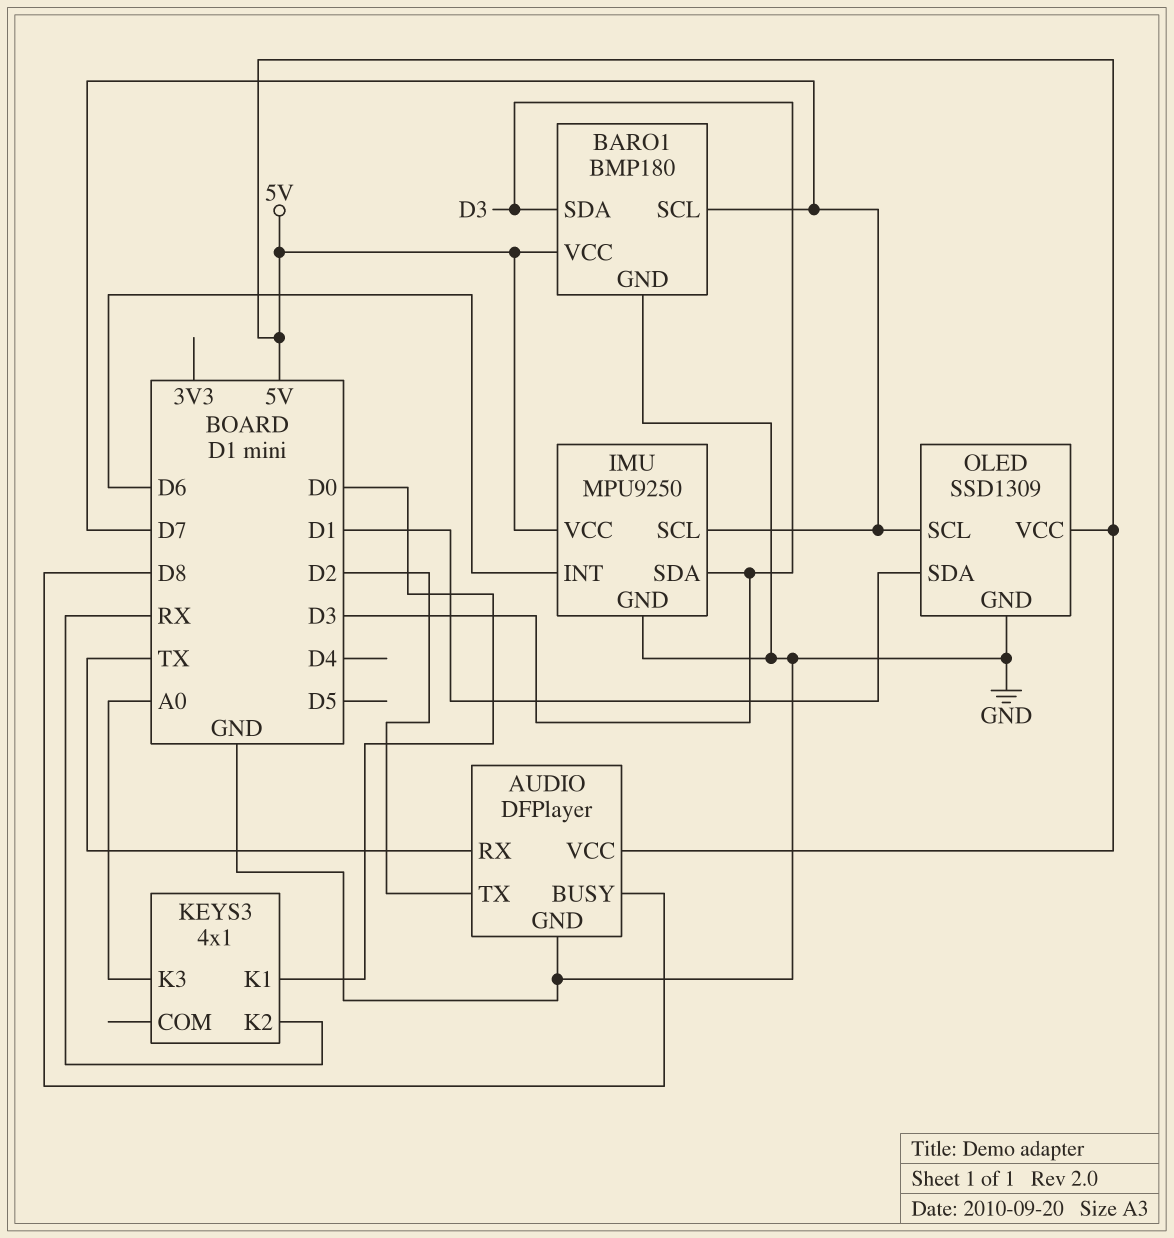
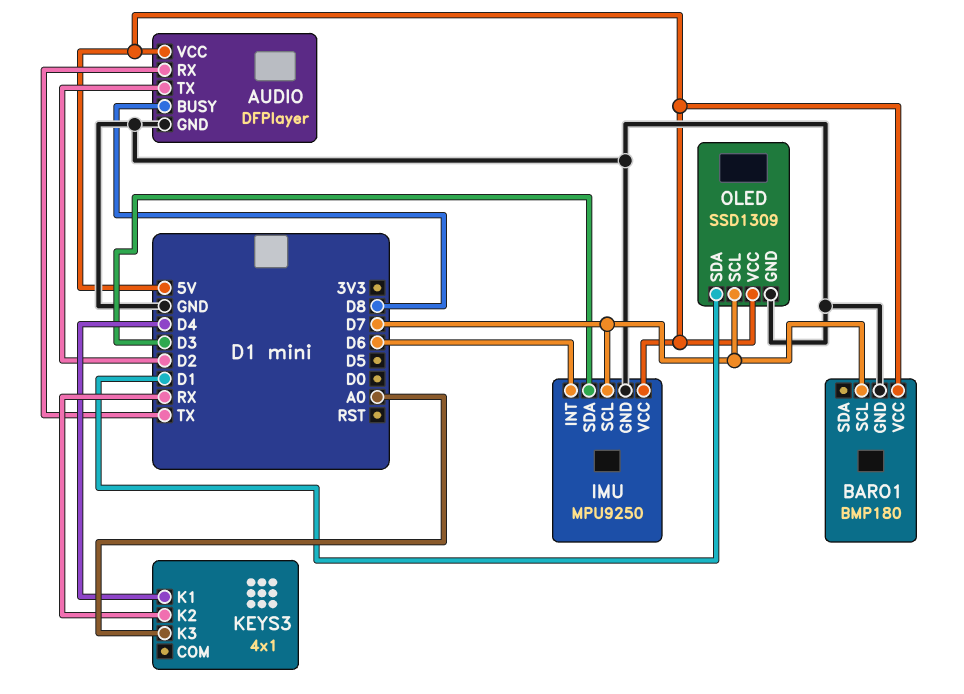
BARO1 pin SDA: D3 -> none
KEYS3 pin K1: D0 -> D4

